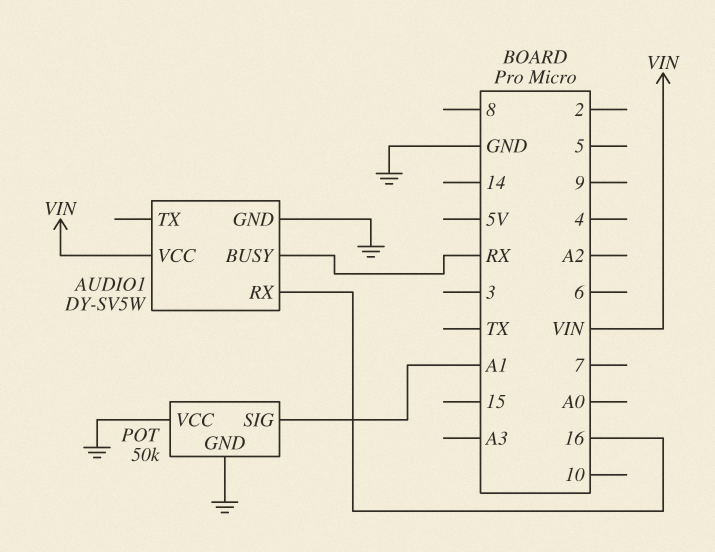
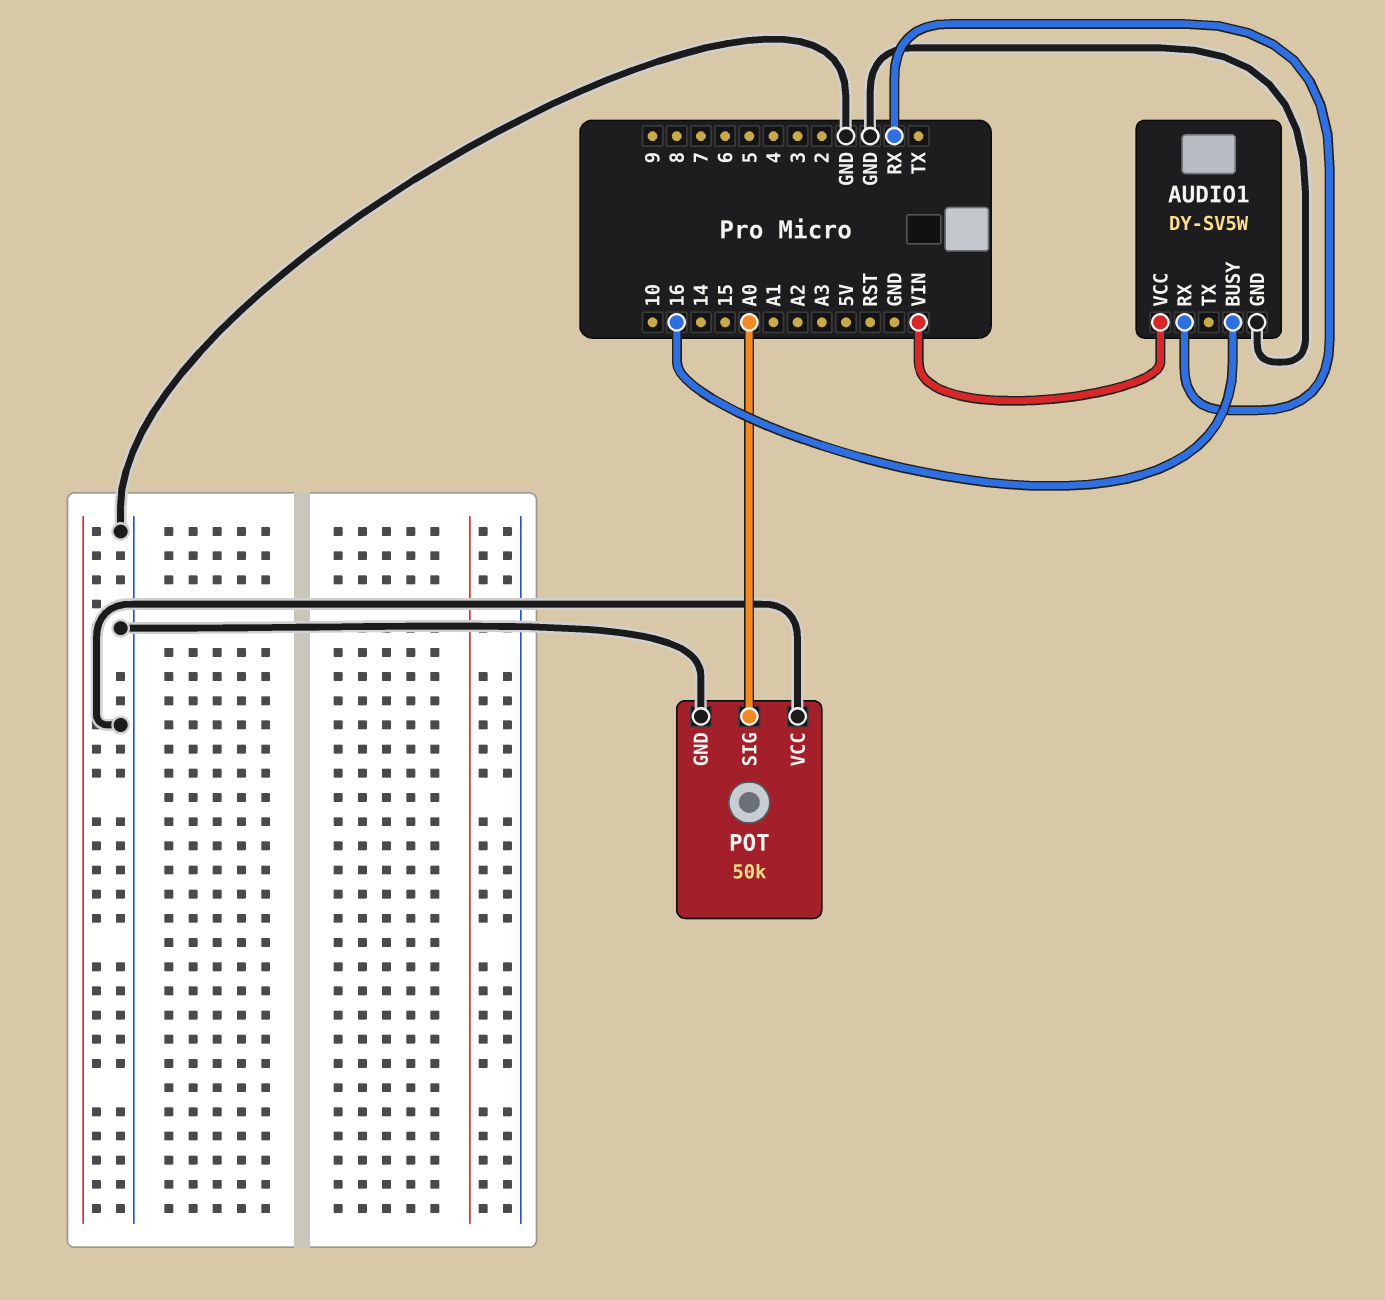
AUDIO1 pin BUSY: RX -> 16
AUDIO1 pin RX: 16 -> RX
POT pin SIG: A1 -> A0

